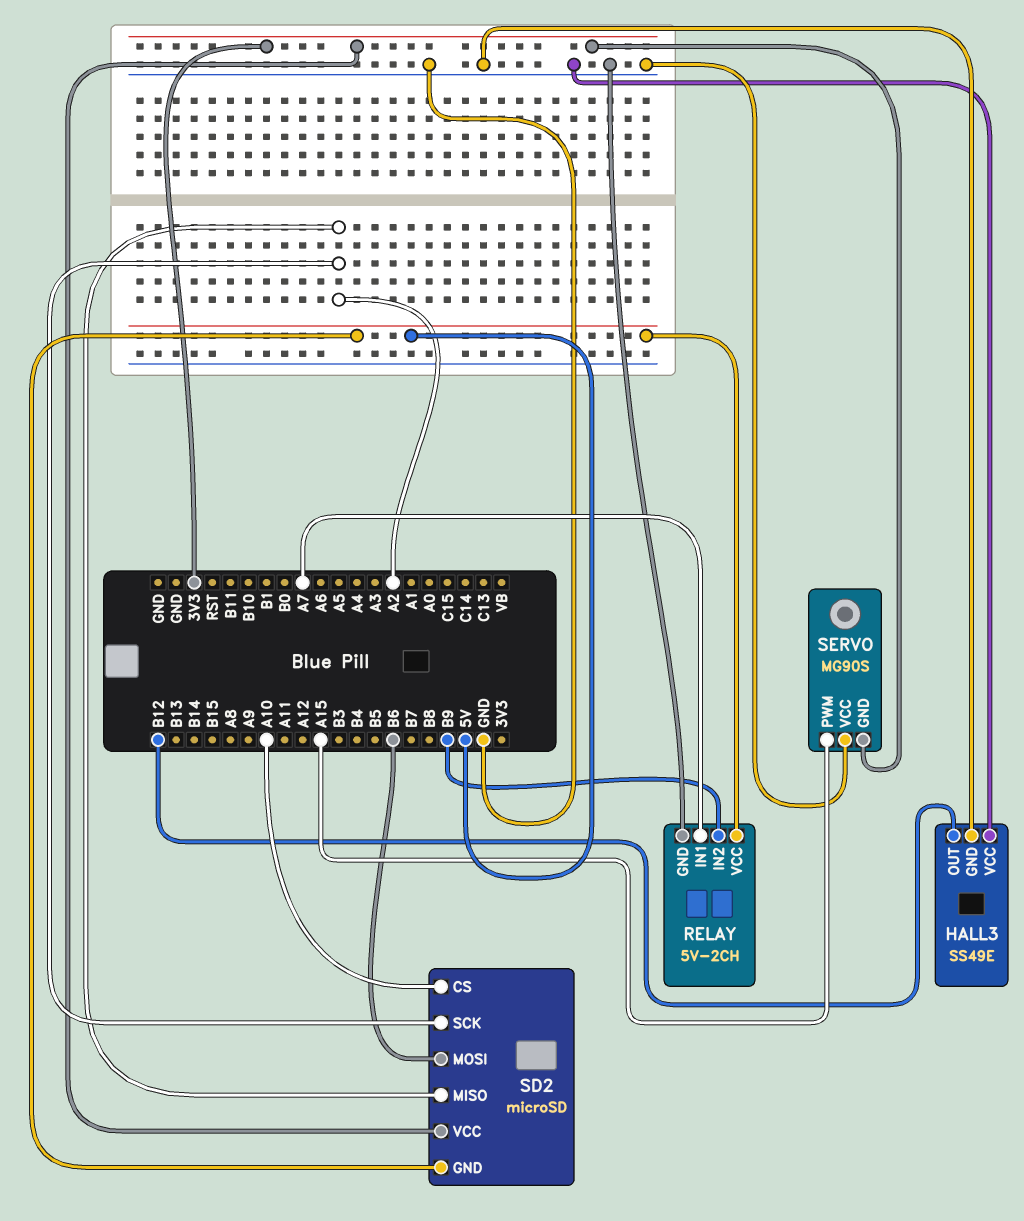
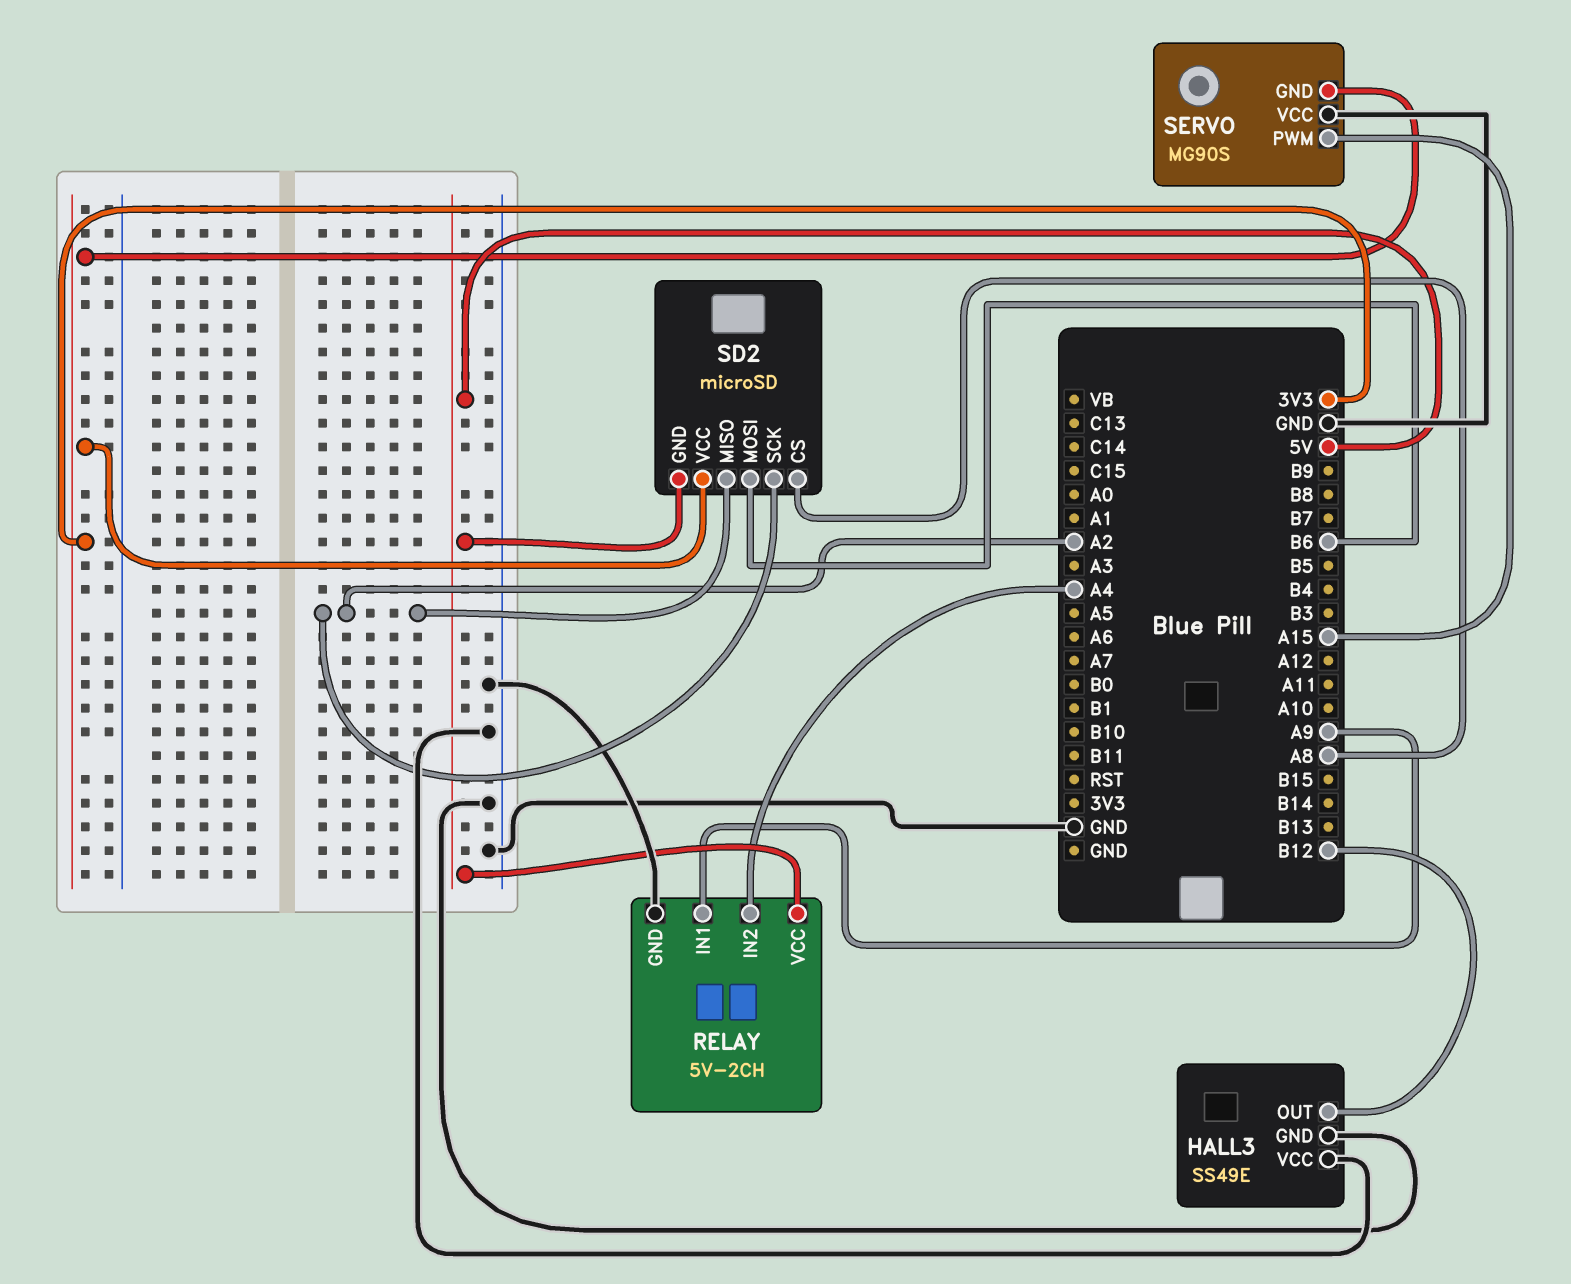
RELAY pin IN1: A7 -> A9
RELAY pin IN2: B9 -> A4
SD2 pin CS: A10 -> A8

